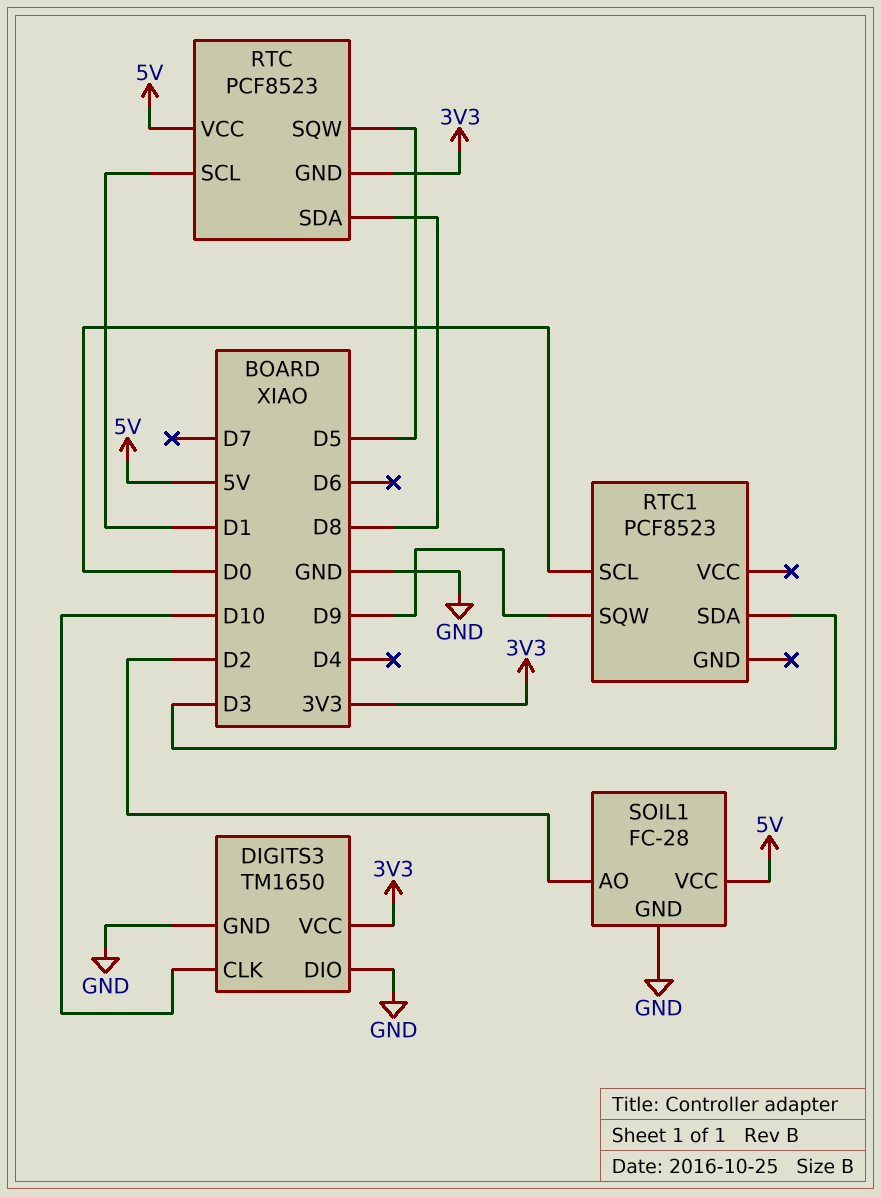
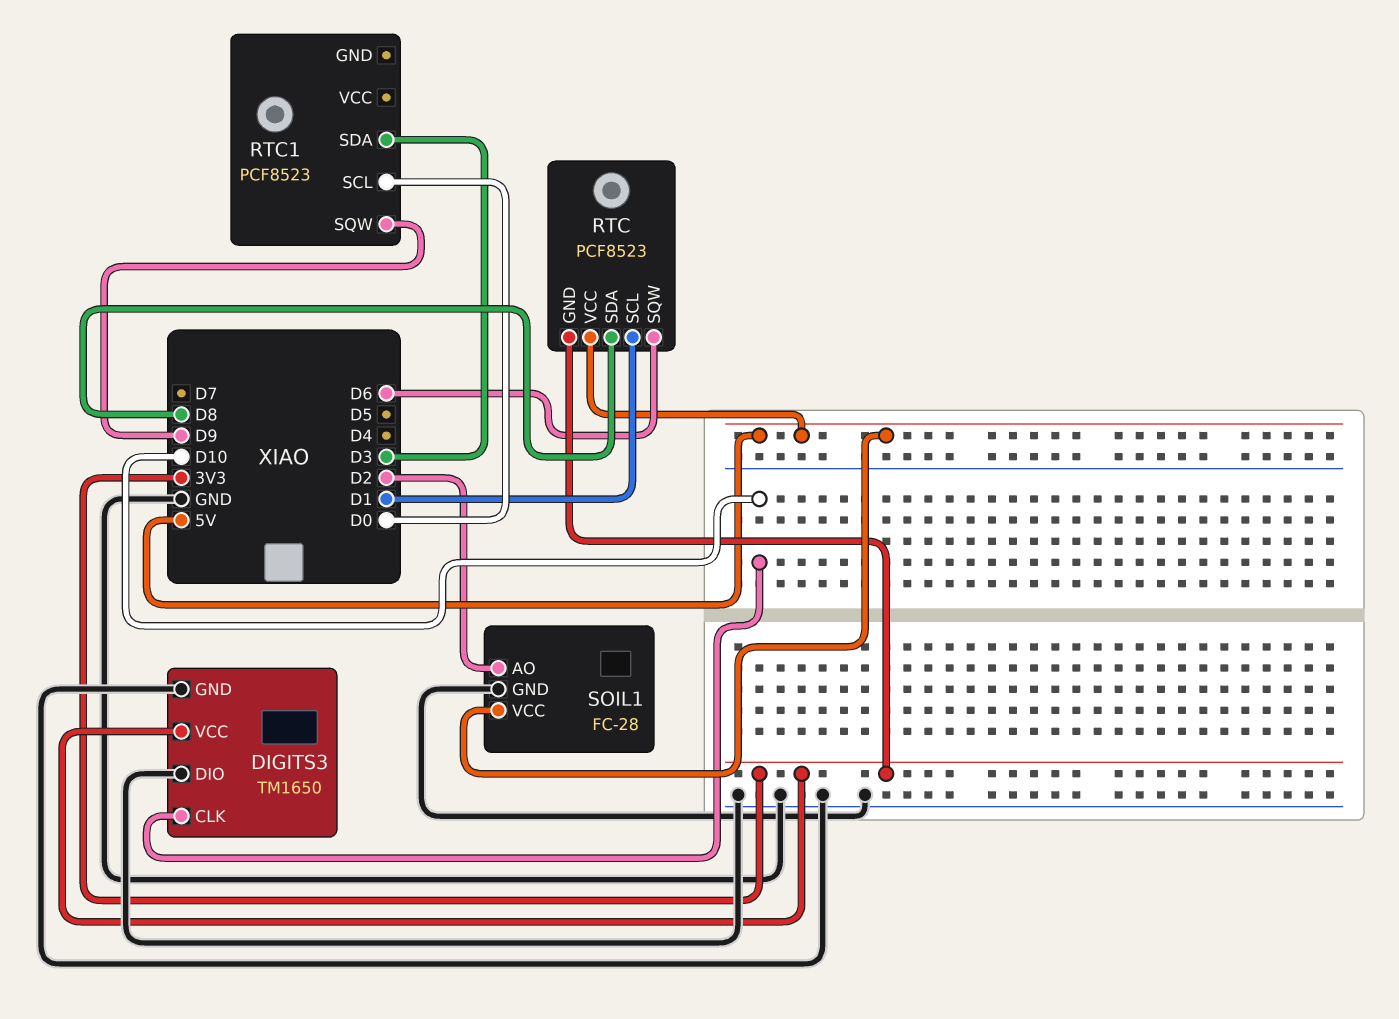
RTC pin SQW: D5 -> D6

